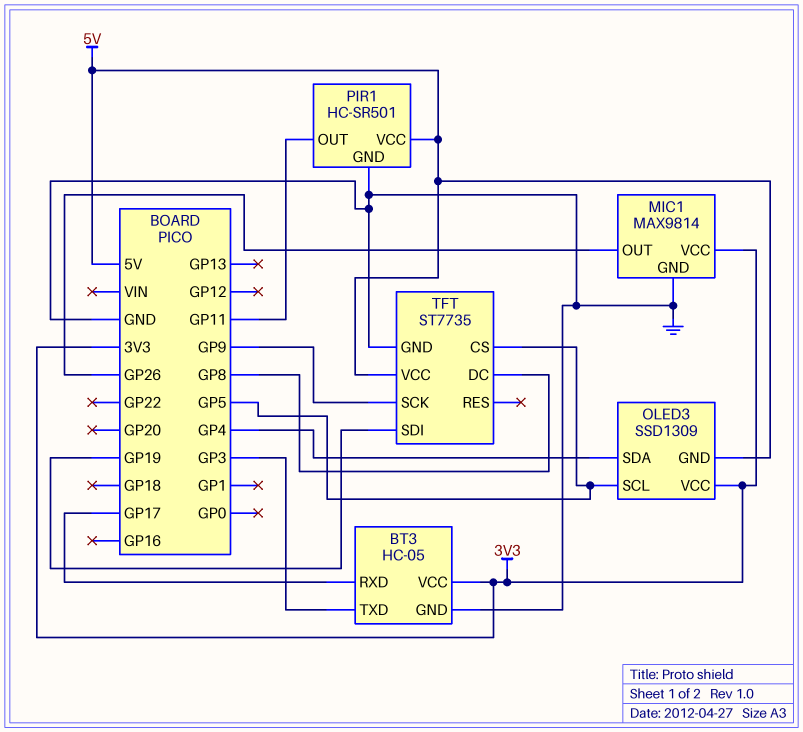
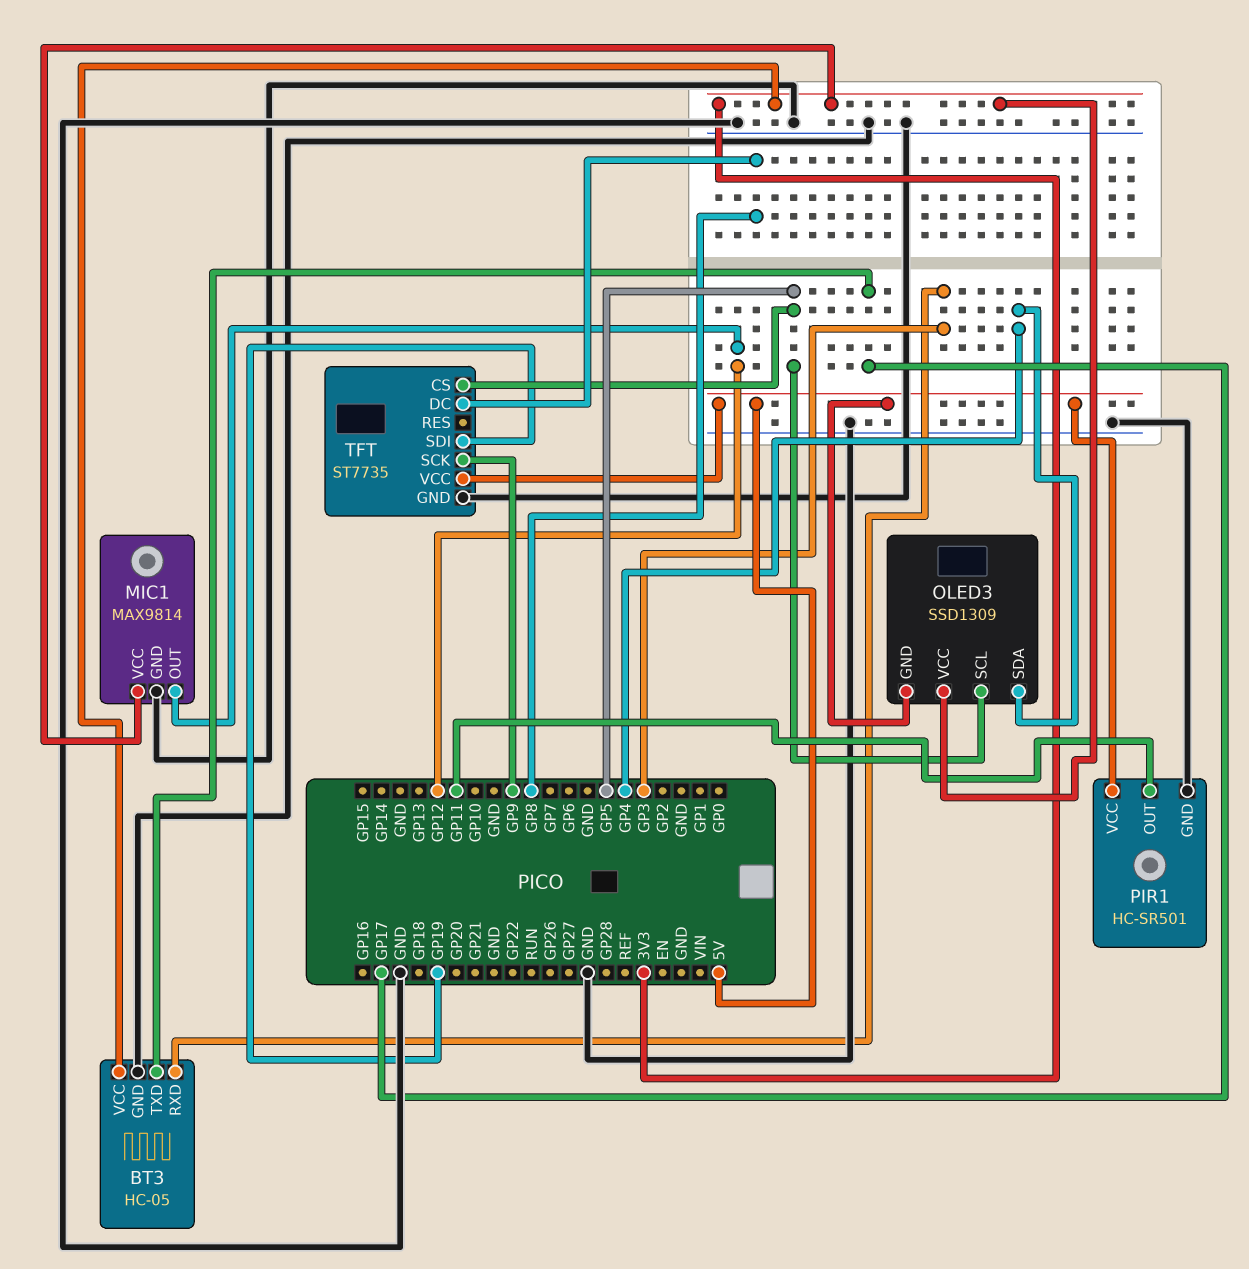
BT3 pin RXD: GP17 -> GP3
BT3 pin TXD: GP3 -> GP17
MIC1 pin OUT: GP26 -> GP12

